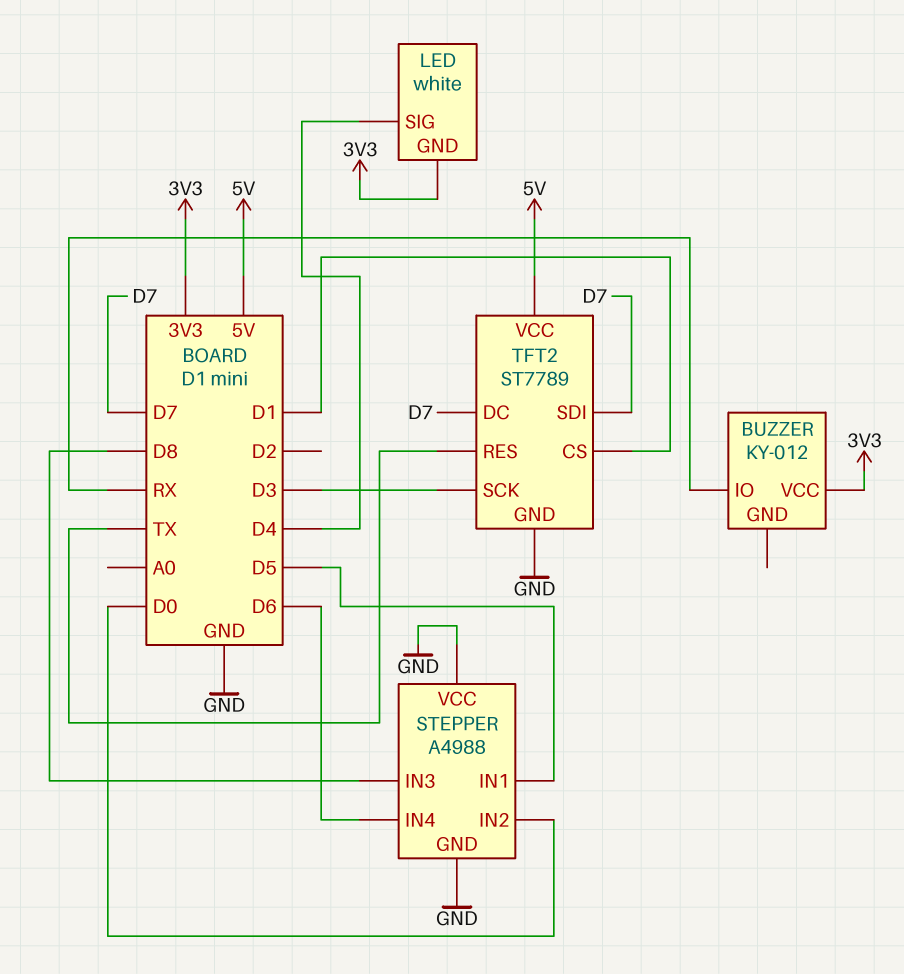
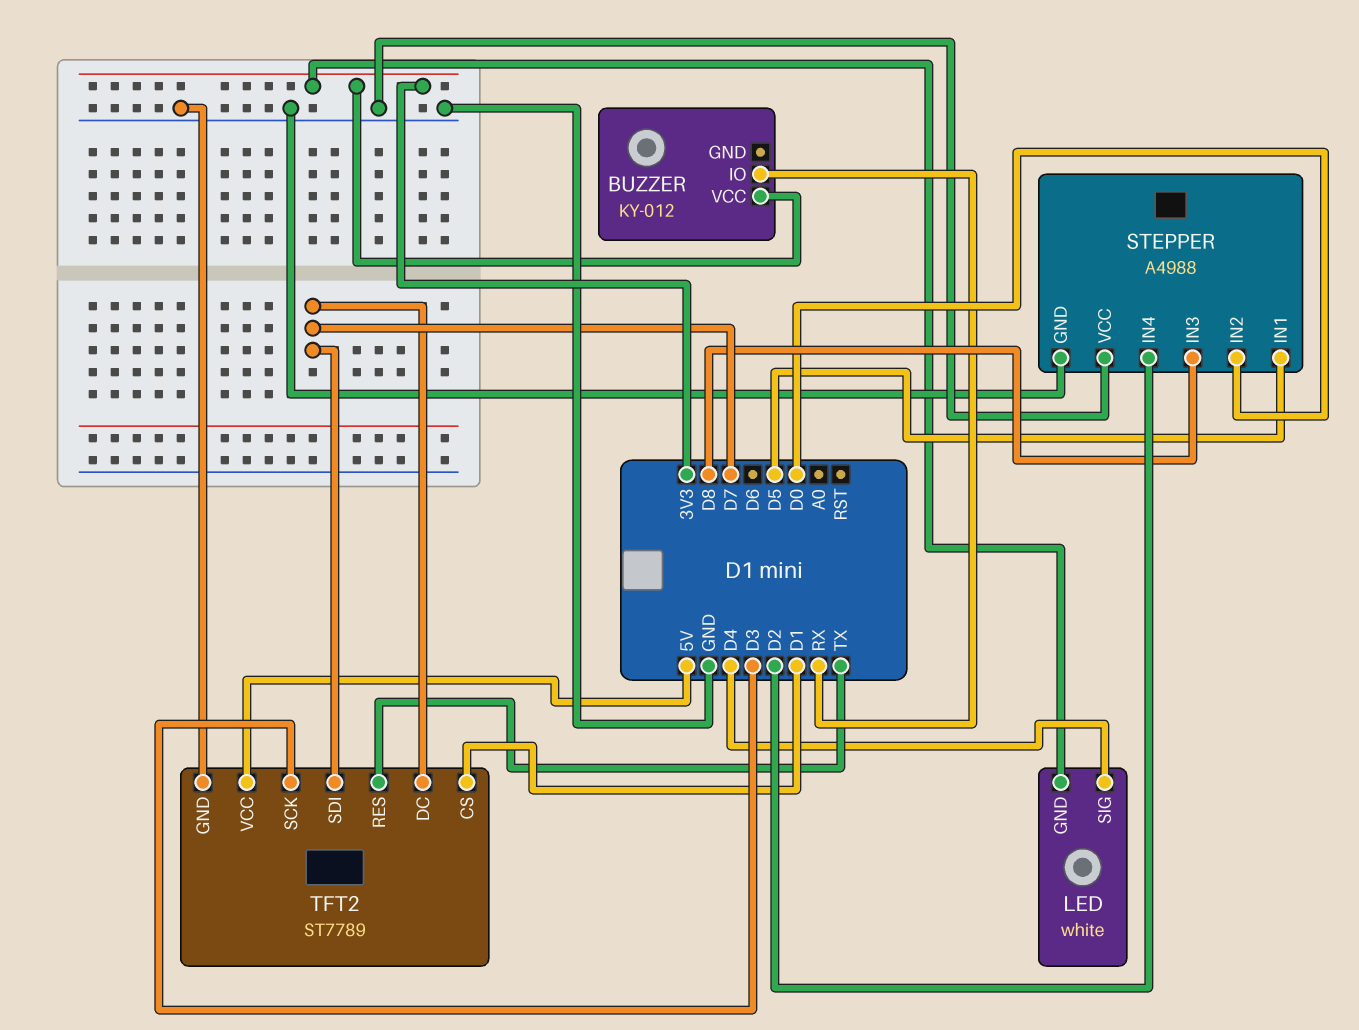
STEPPER pin IN4: D6 -> D2

